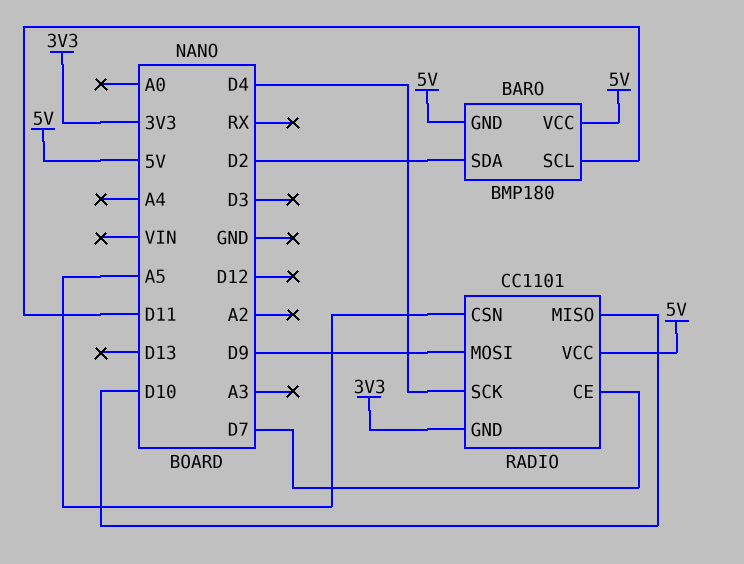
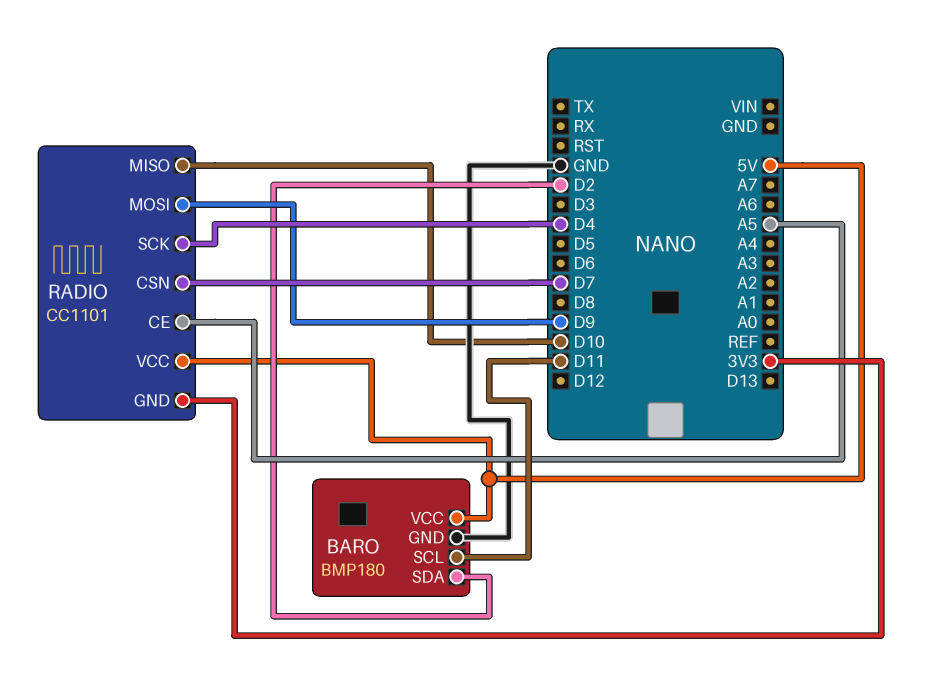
BARO pin GND: 5V -> GND
RADIO pin CE: D7 -> A5
RADIO pin CSN: A5 -> D7

